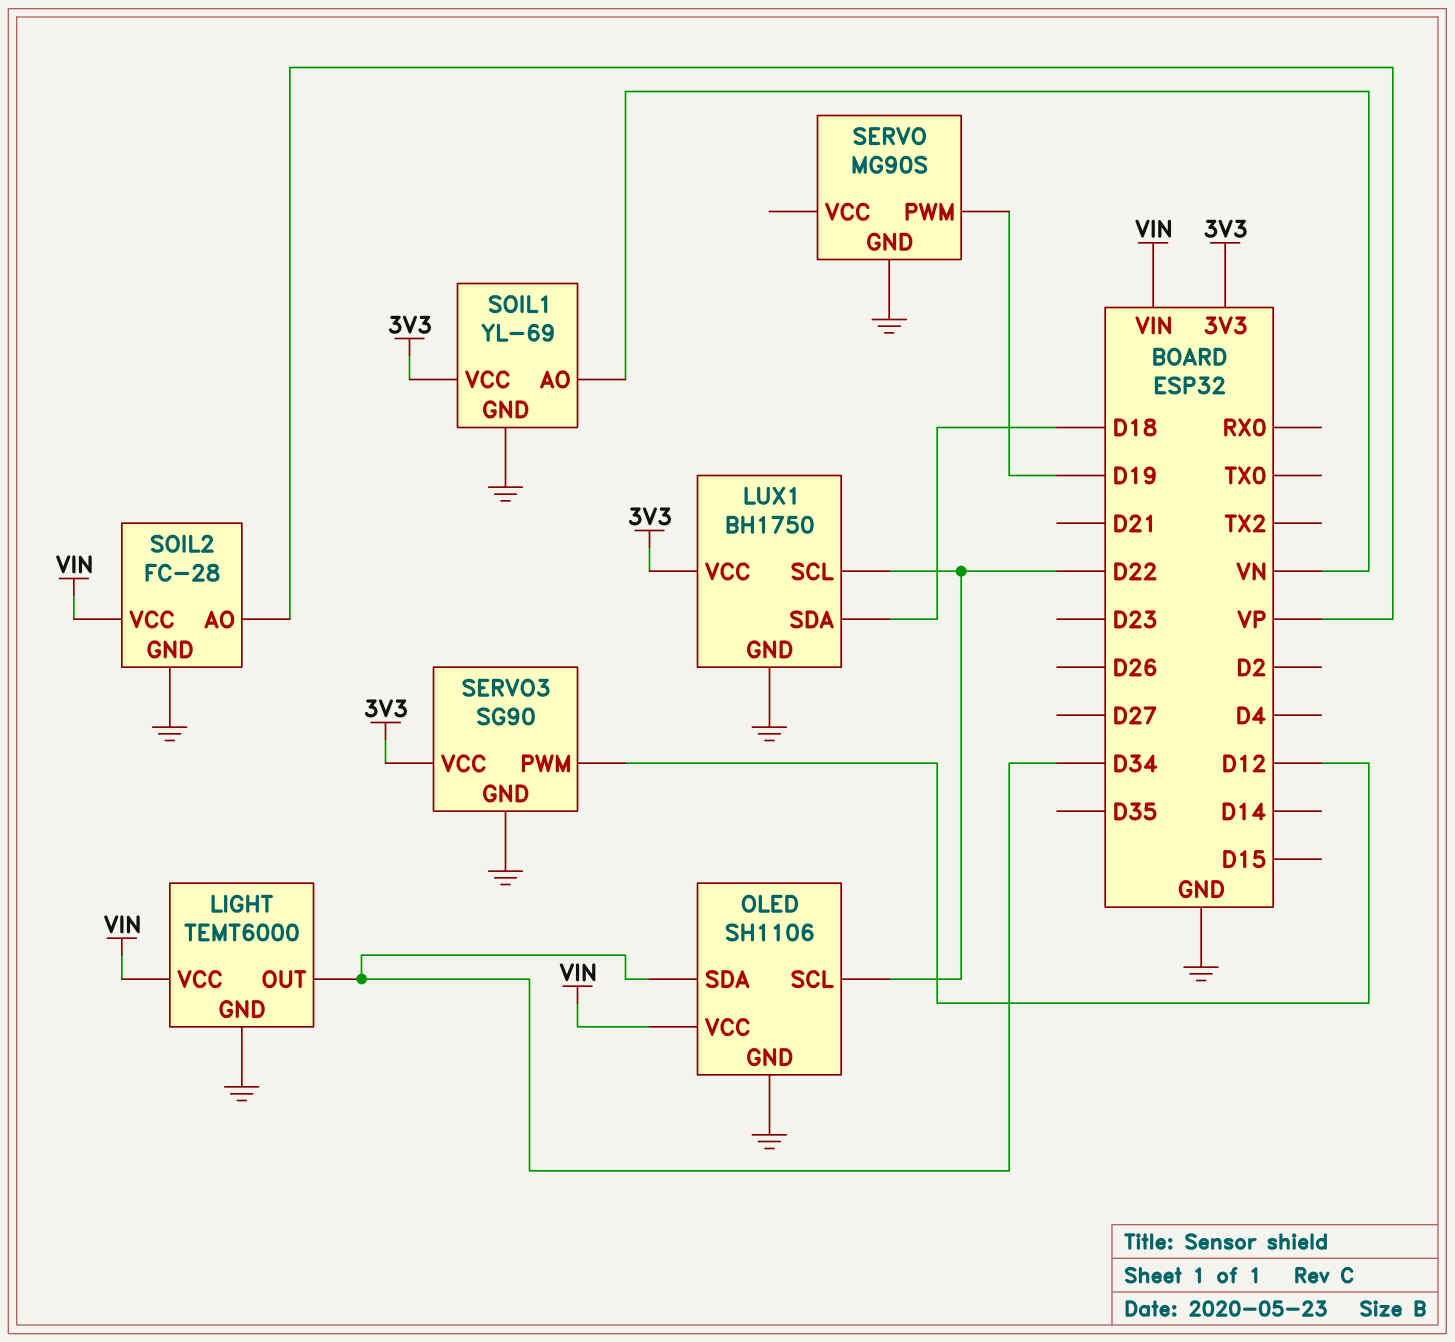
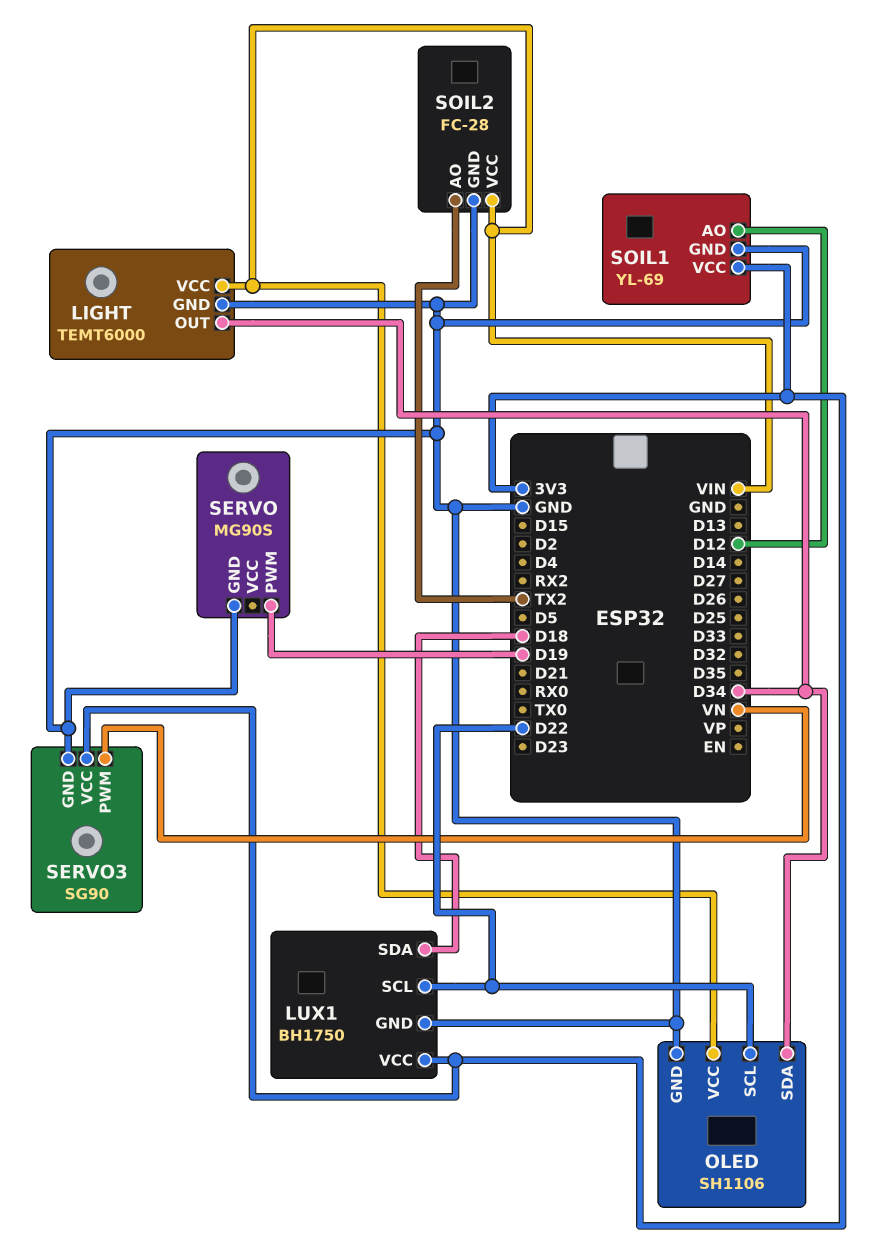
SERVO3 pin PWM: D12 -> VN
SOIL1 pin AO: VN -> D12
SOIL2 pin AO: VP -> TX2

